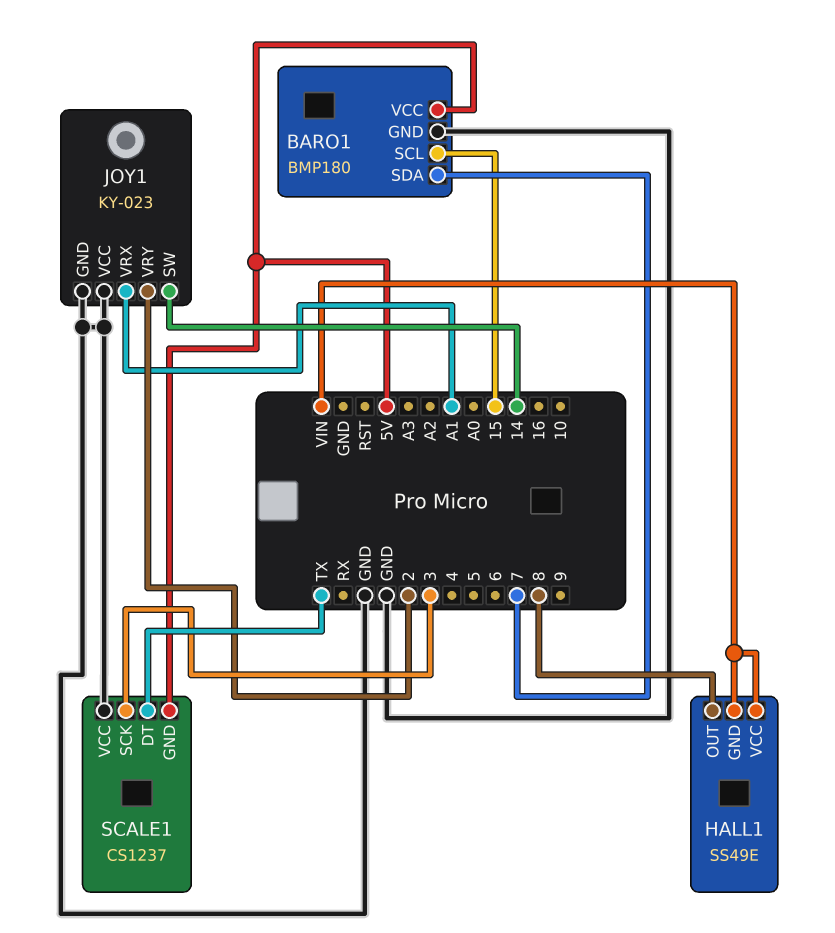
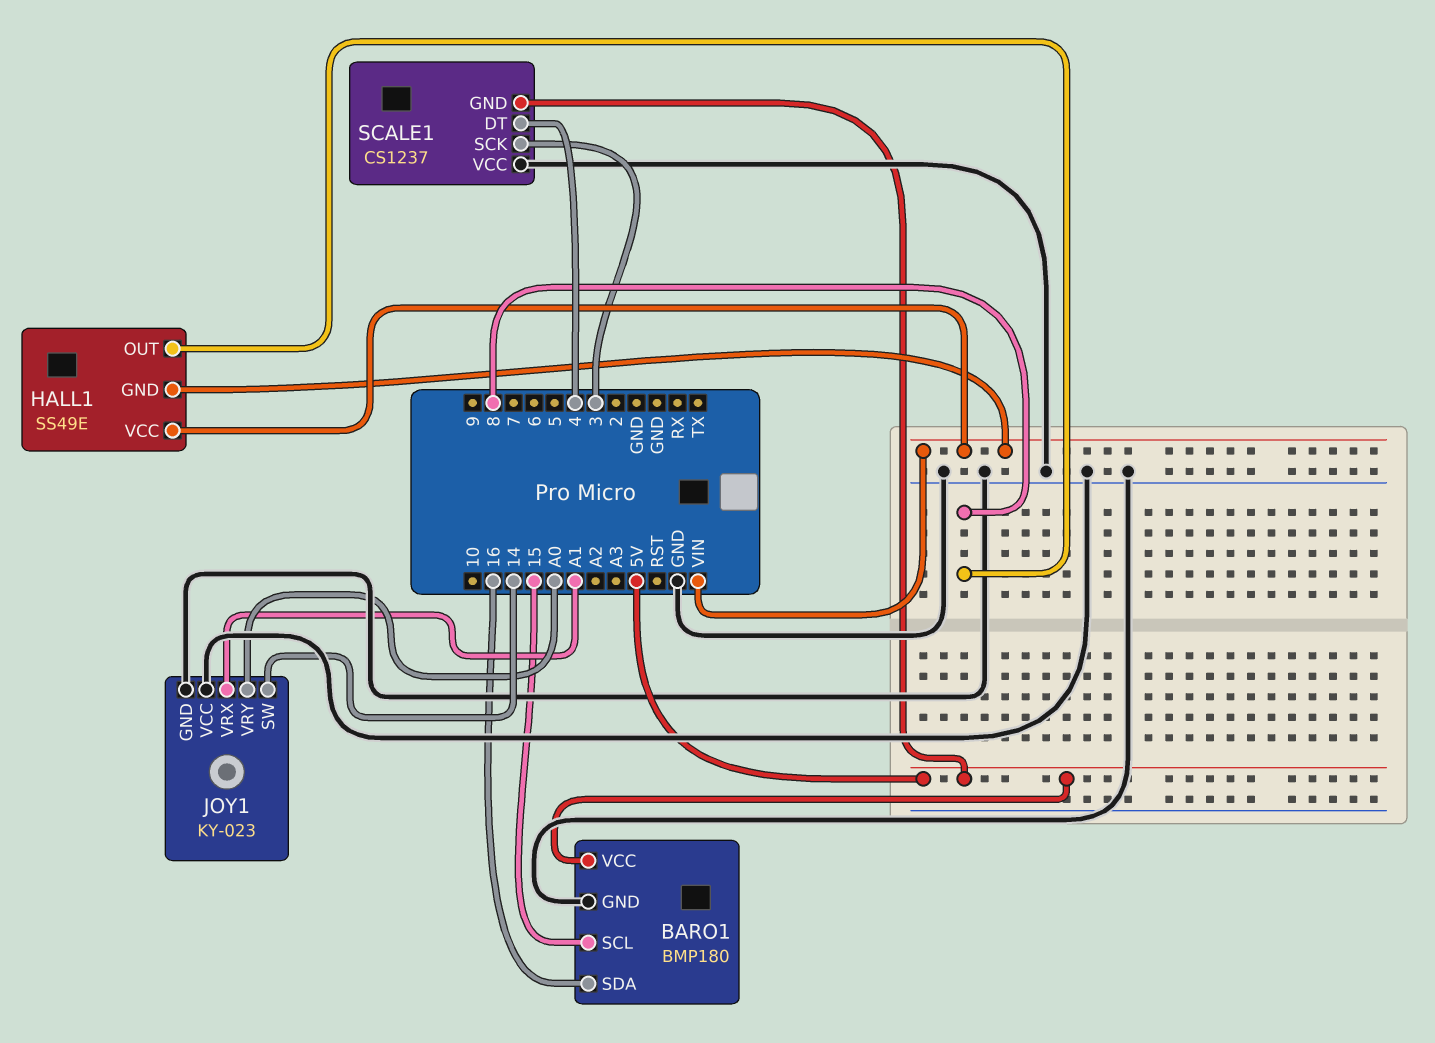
BARO1 pin SDA: 7 -> 16
JOY1 pin VRY: 2 -> A0
SCALE1 pin DT: TX -> 4

